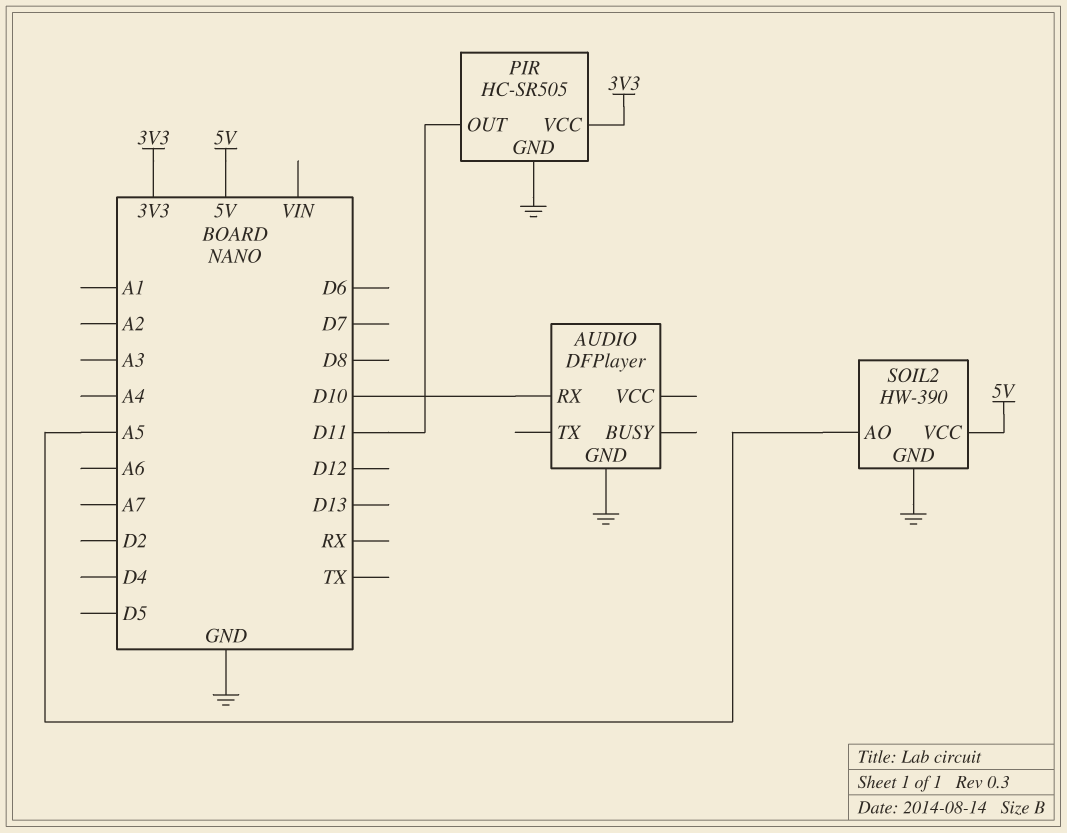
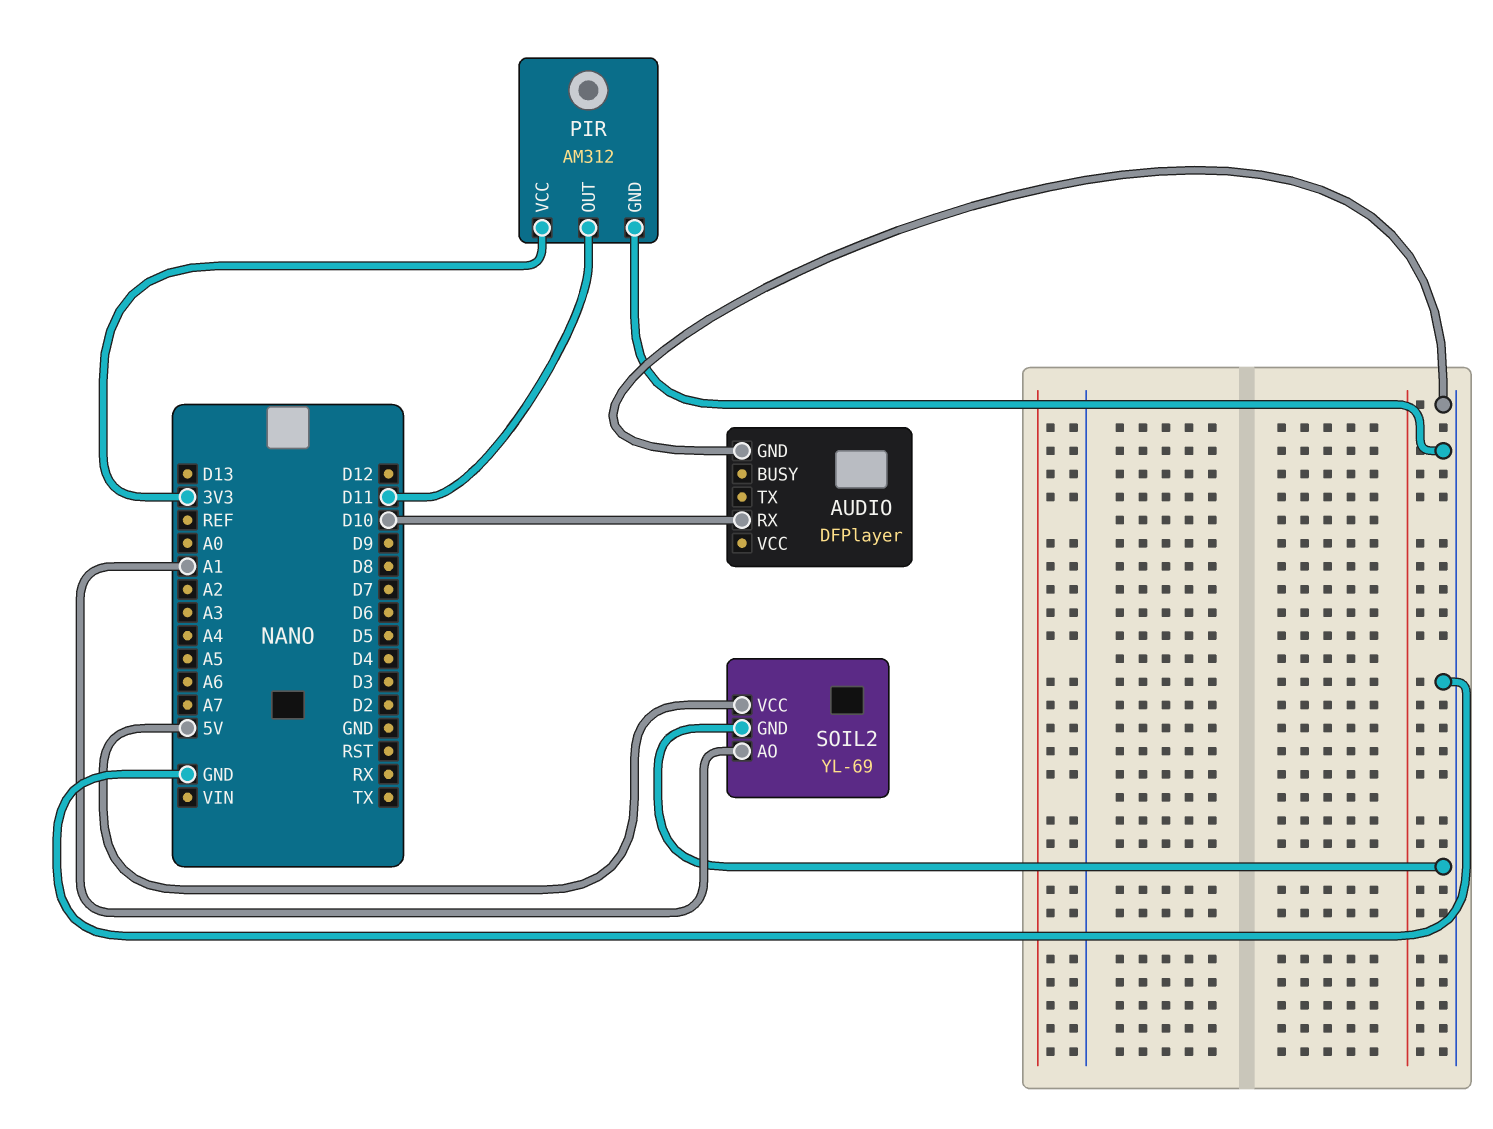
PIR: HC-SR505 -> AM312
SOIL2: HW-390 -> YL-69
SOIL2 pin AO: A5 -> A1

